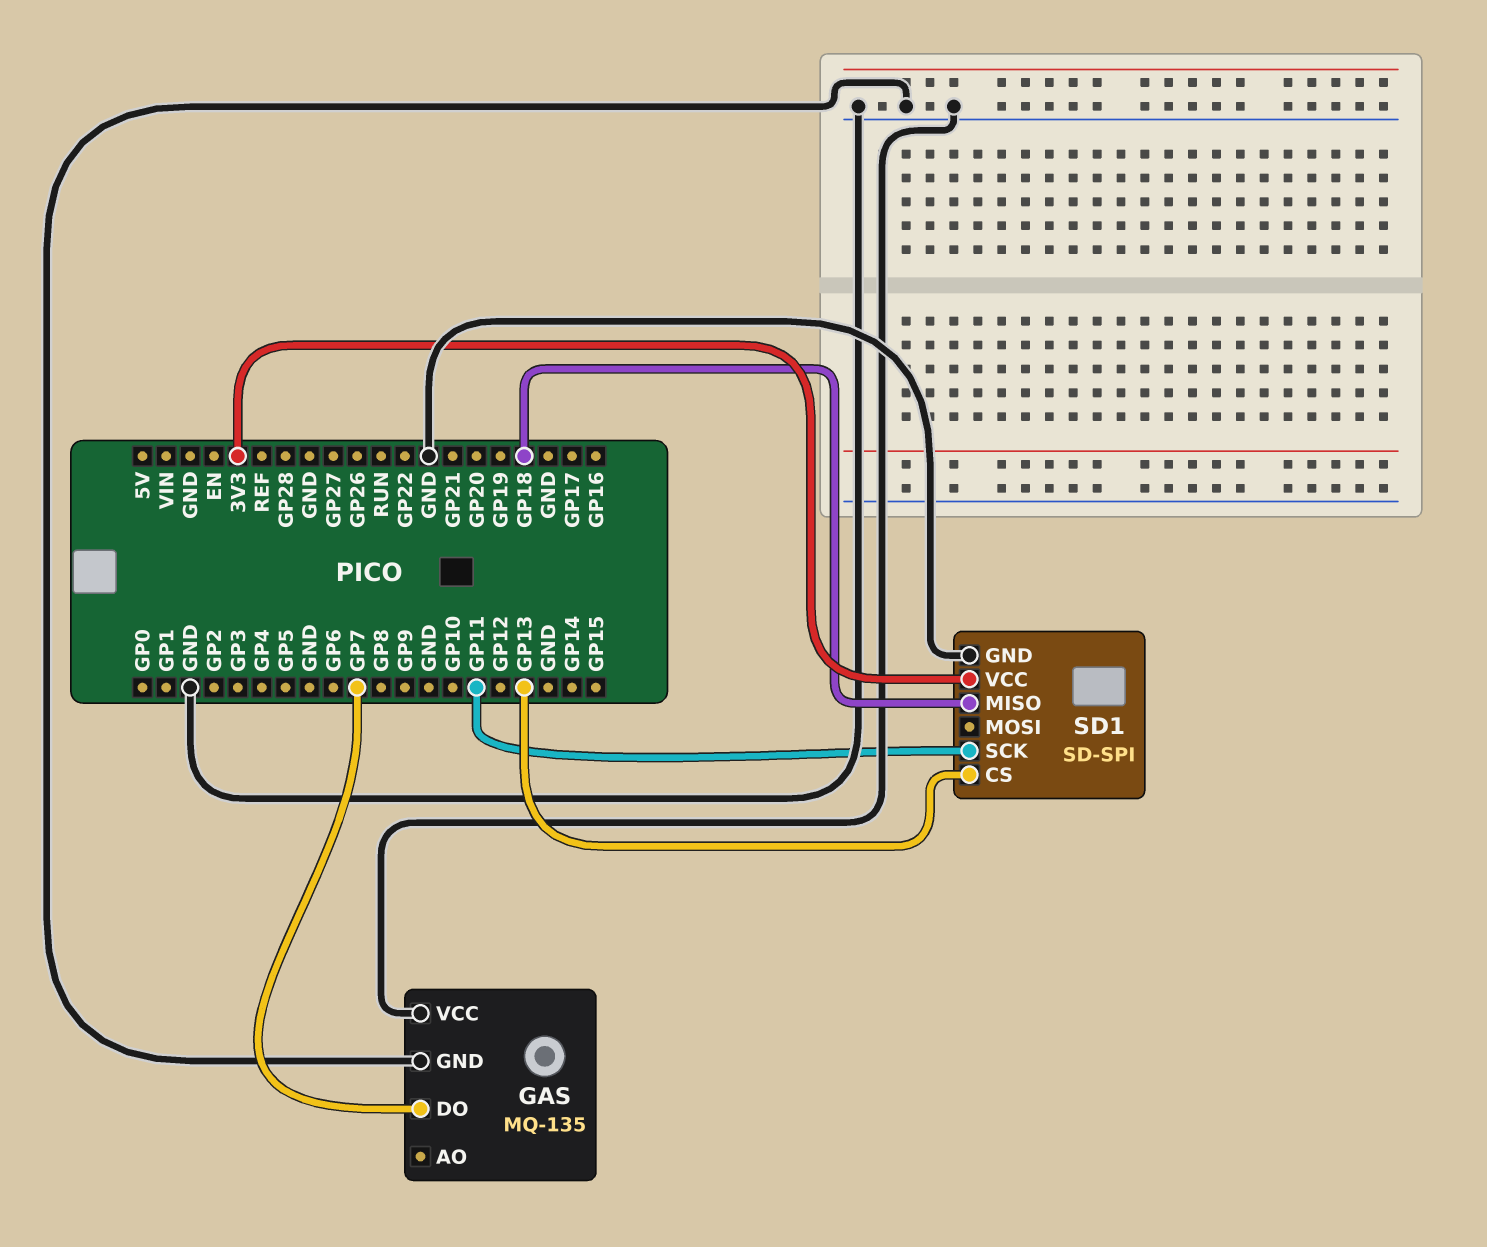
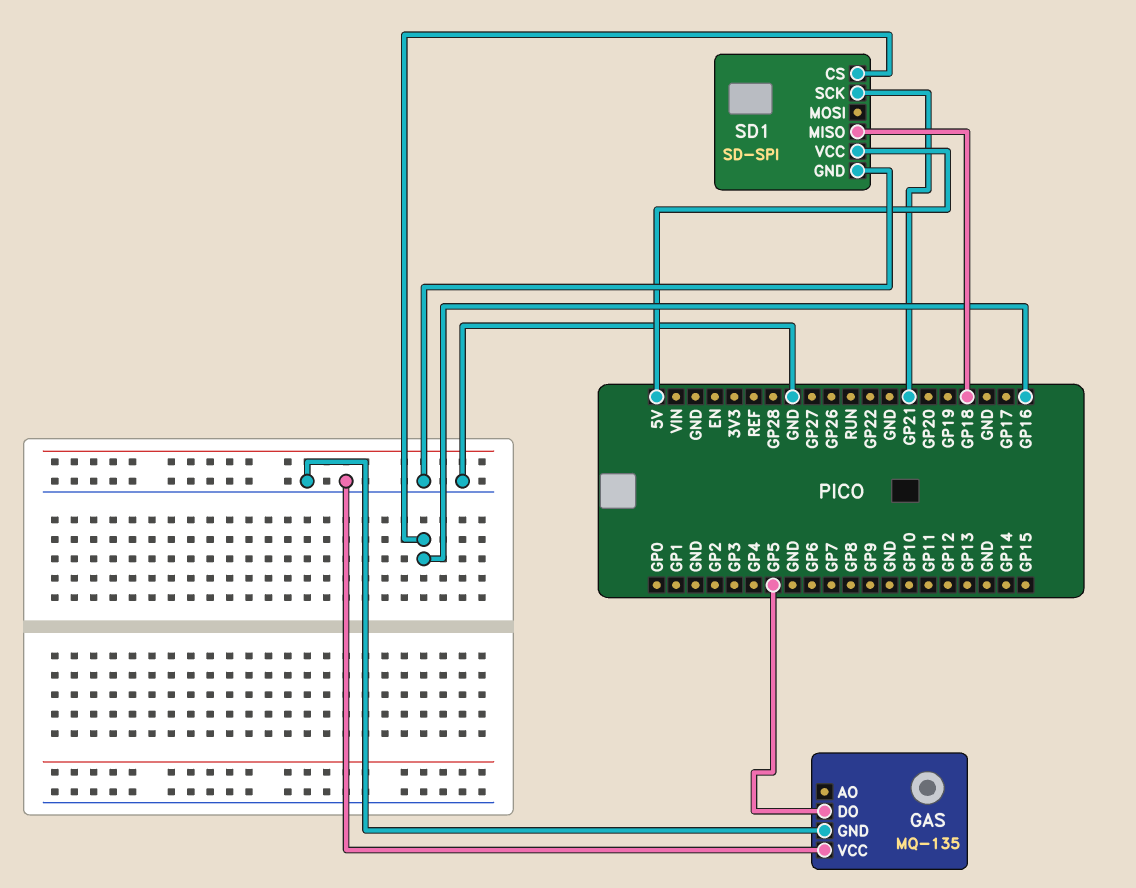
GAS pin DO: GP7 -> GP5
SD1 pin CS: GP13 -> GP16
SD1 pin SCK: GP11 -> GP21
SD1 pin VCC: 3V3 -> 5V

